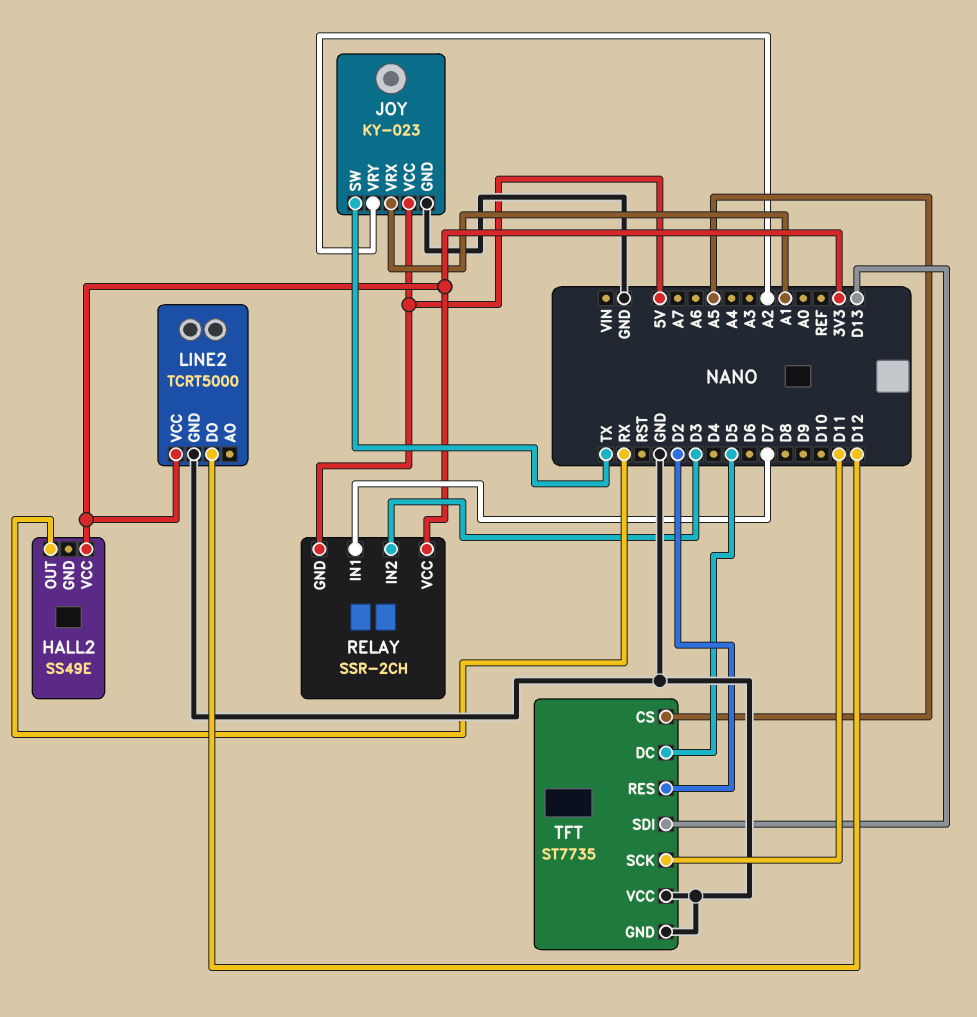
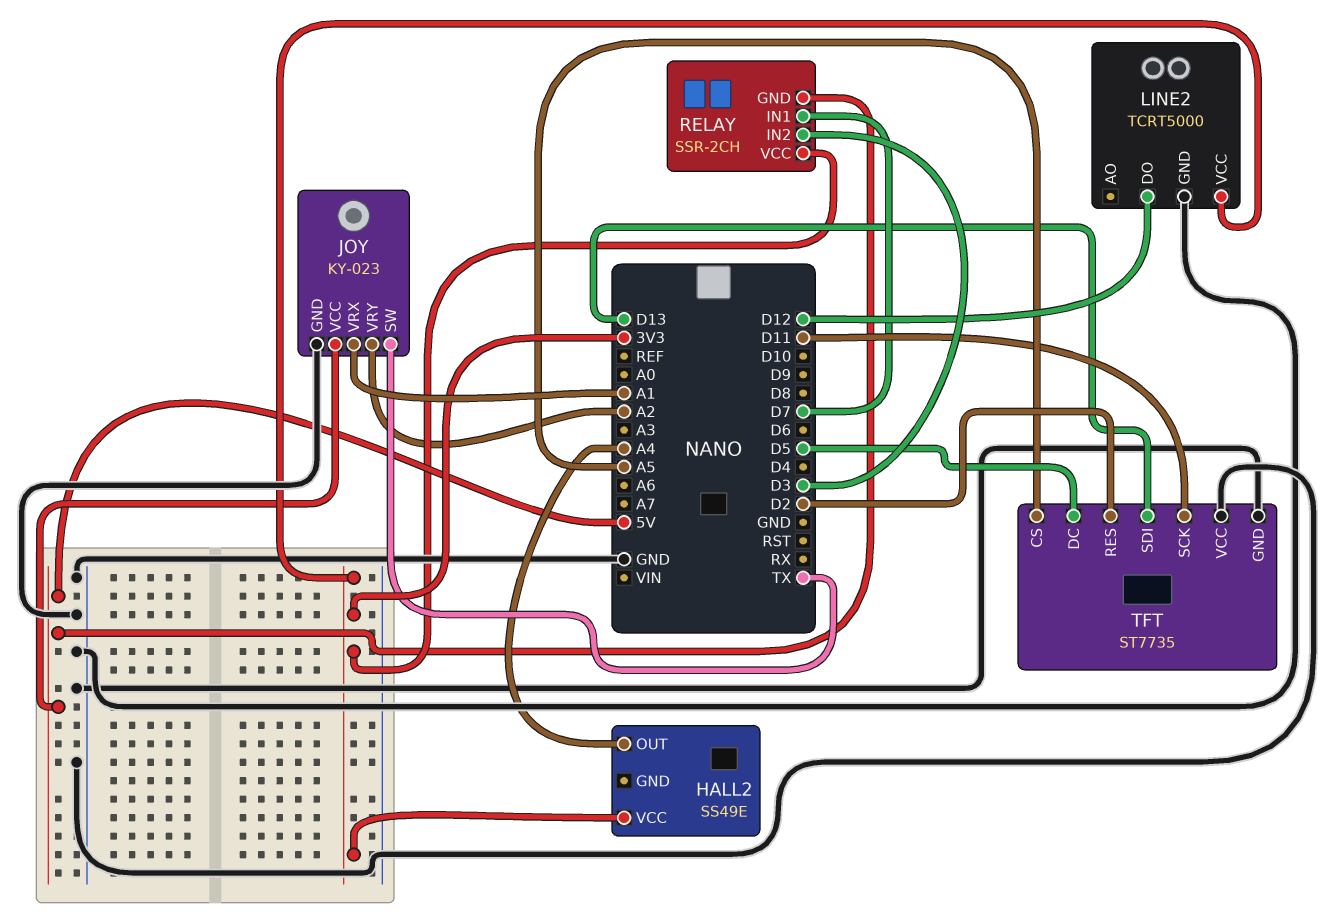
HALL2 pin OUT: RX -> A4

